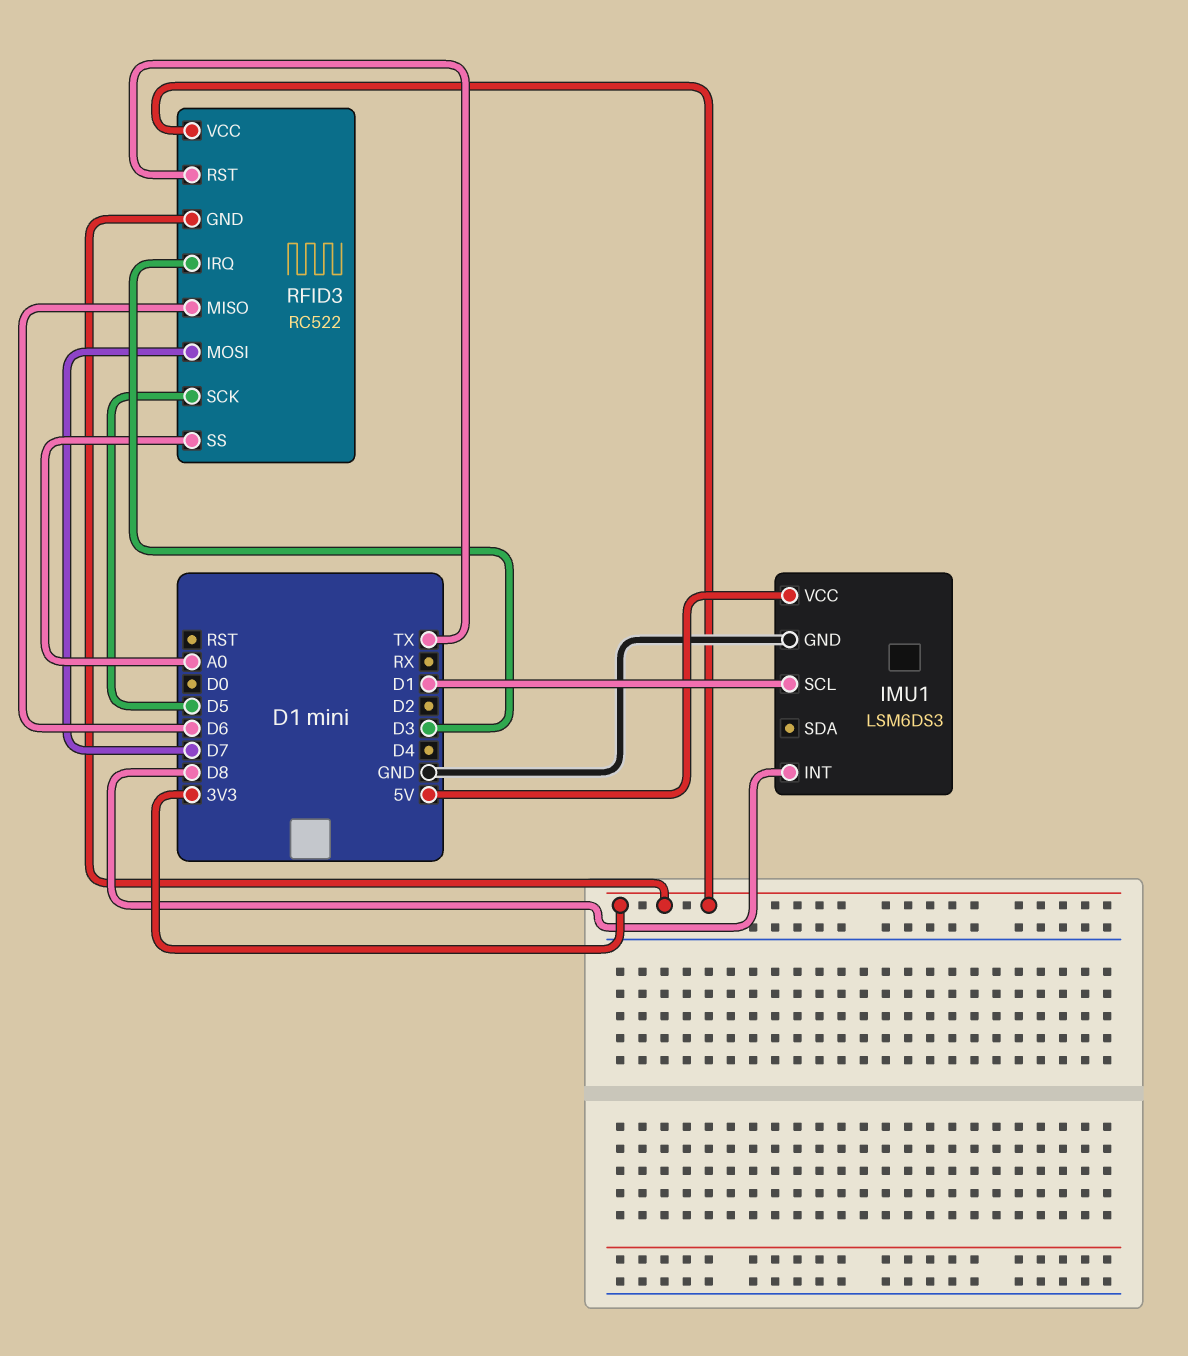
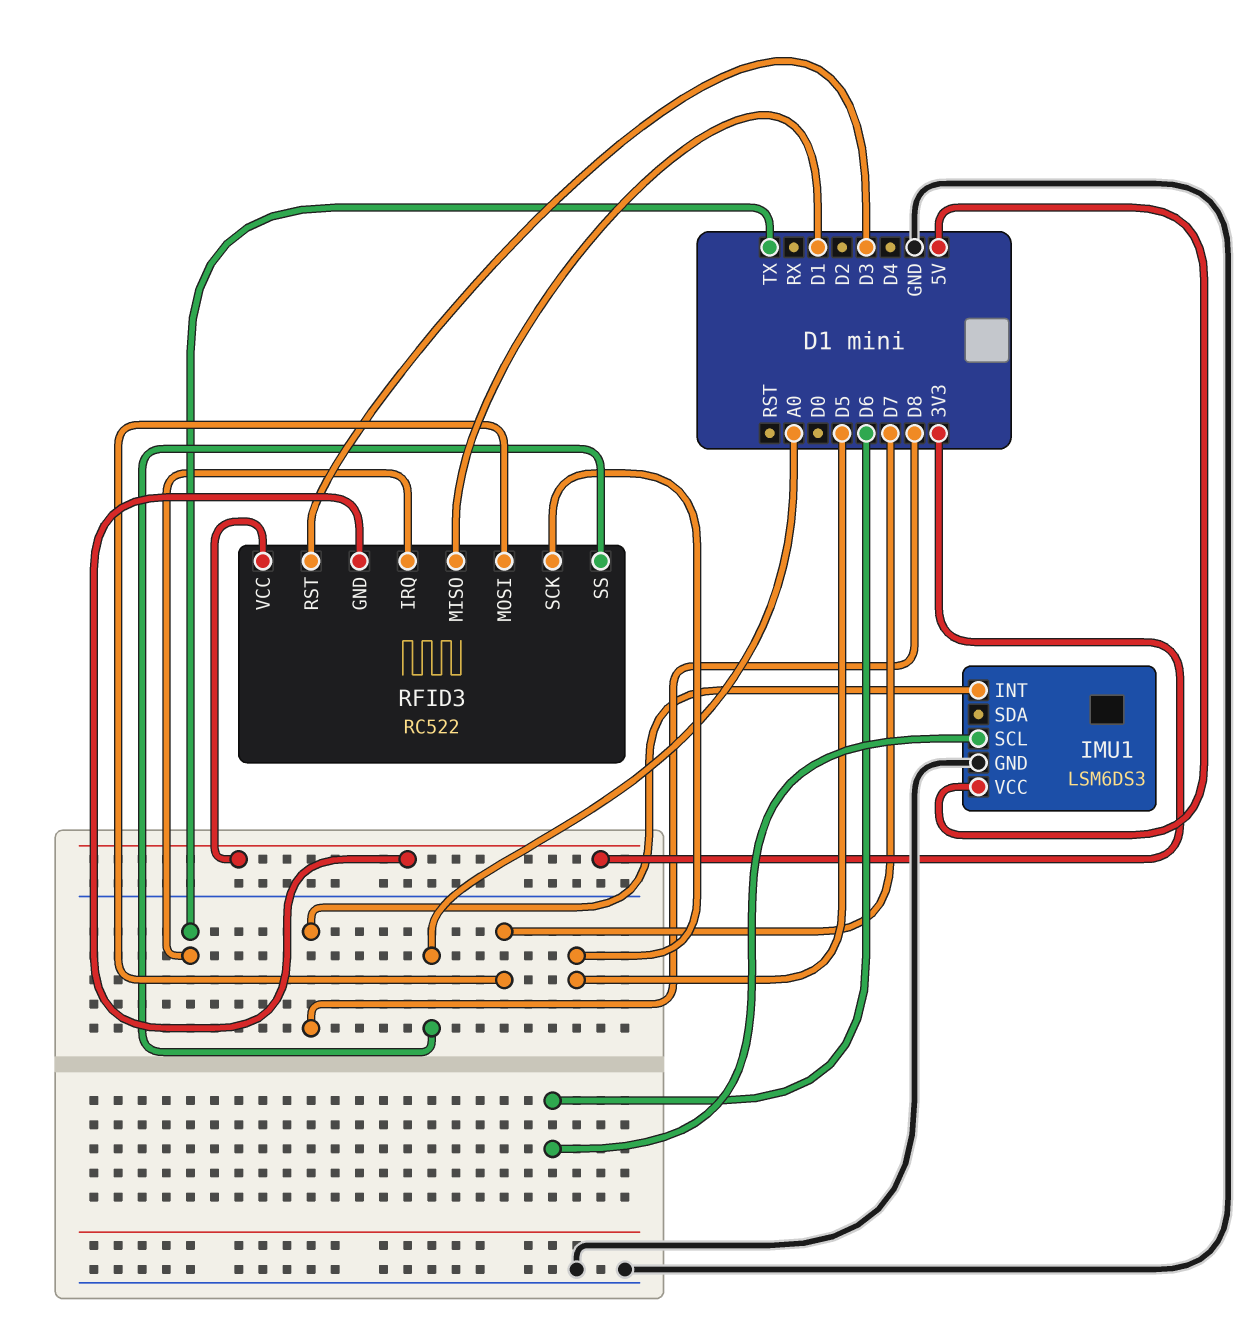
IMU1 pin SCL: D1 -> D6
RFID3 pin IRQ: D3 -> TX
RFID3 pin MISO: D6 -> D1
RFID3 pin RST: TX -> D3

